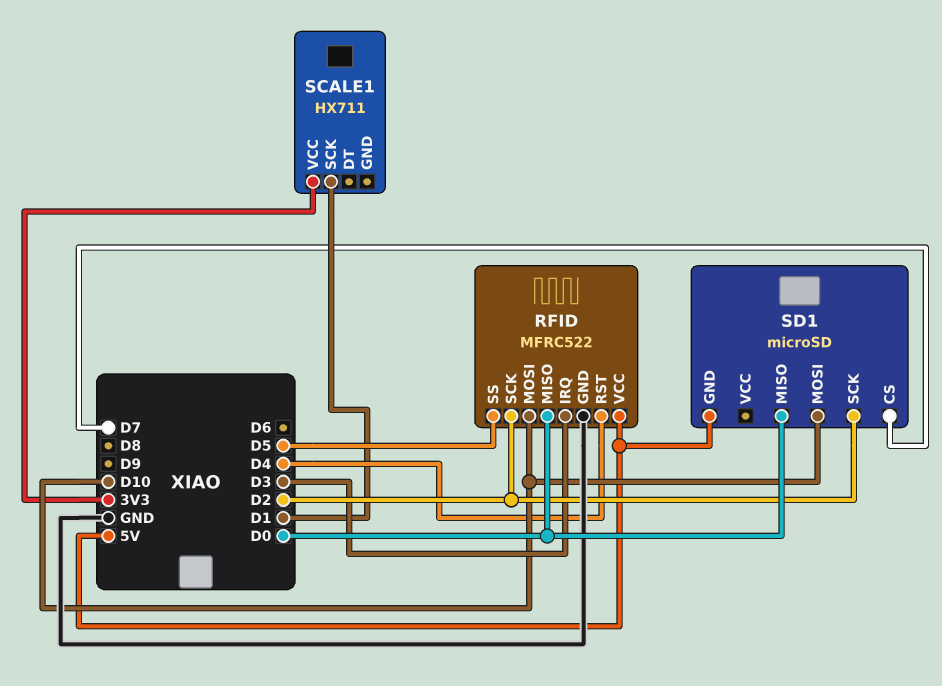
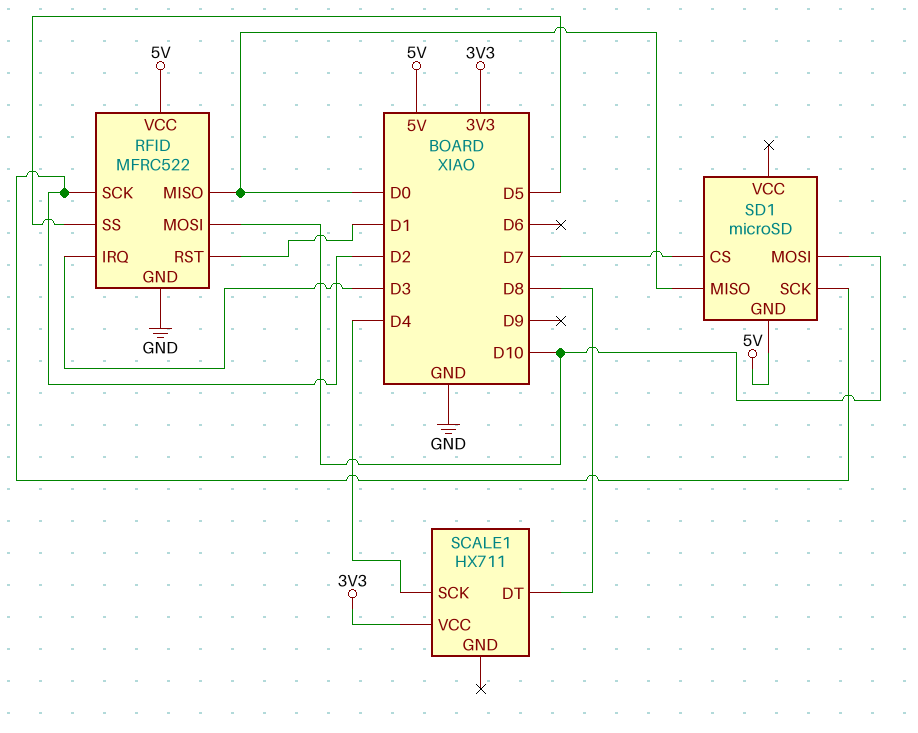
RFID pin RST: D4 -> D1
SCALE1 pin DT: none -> D8
SCALE1 pin SCK: D1 -> D4

